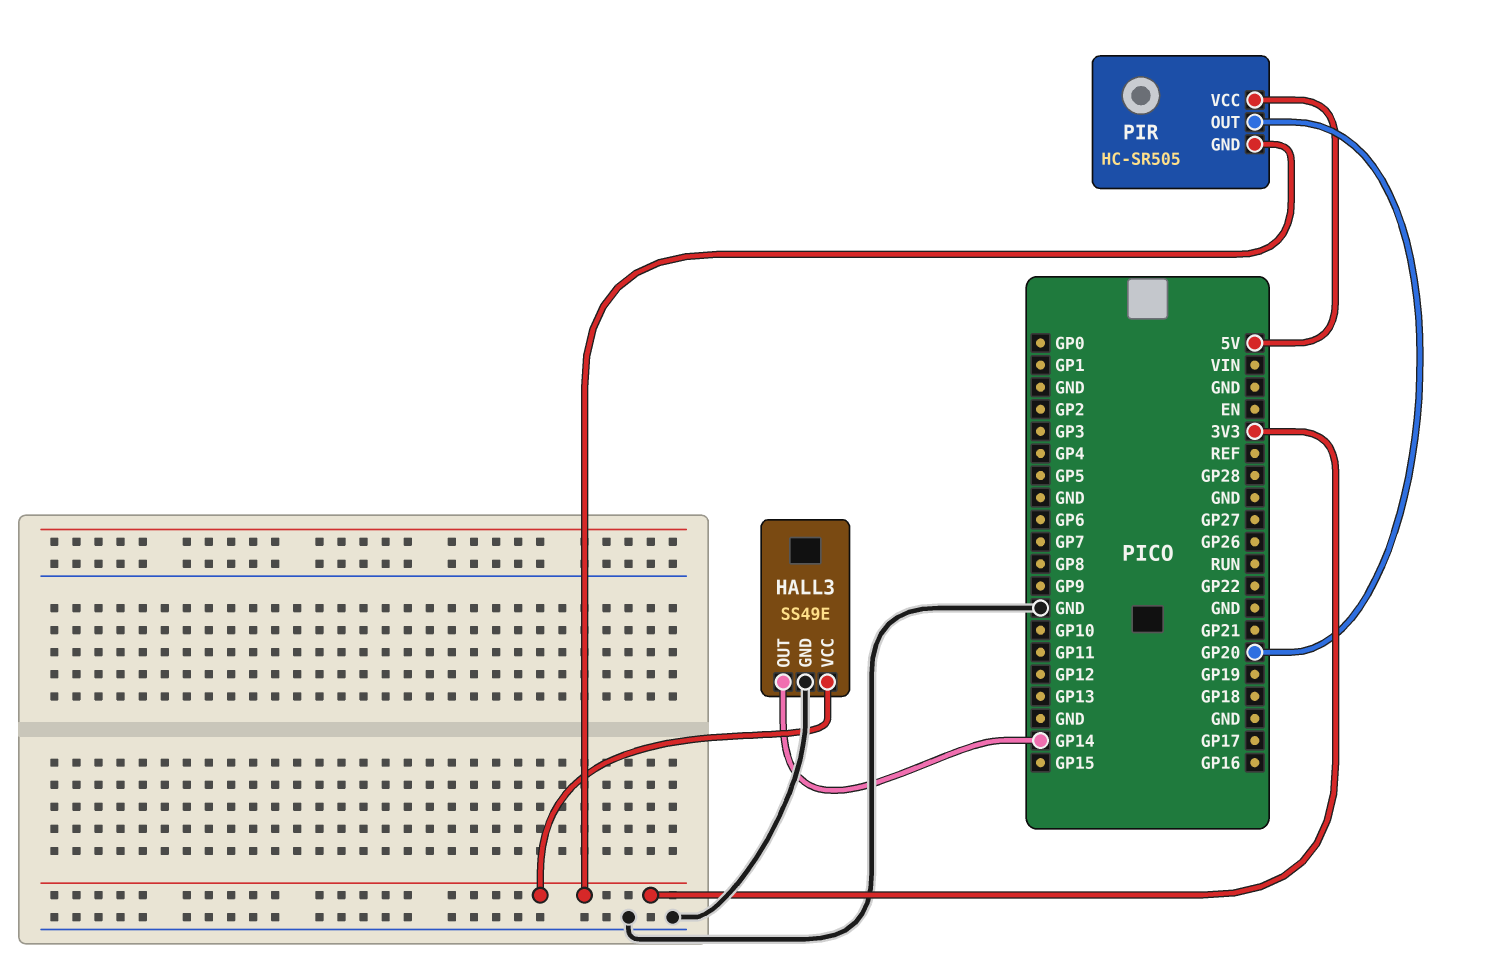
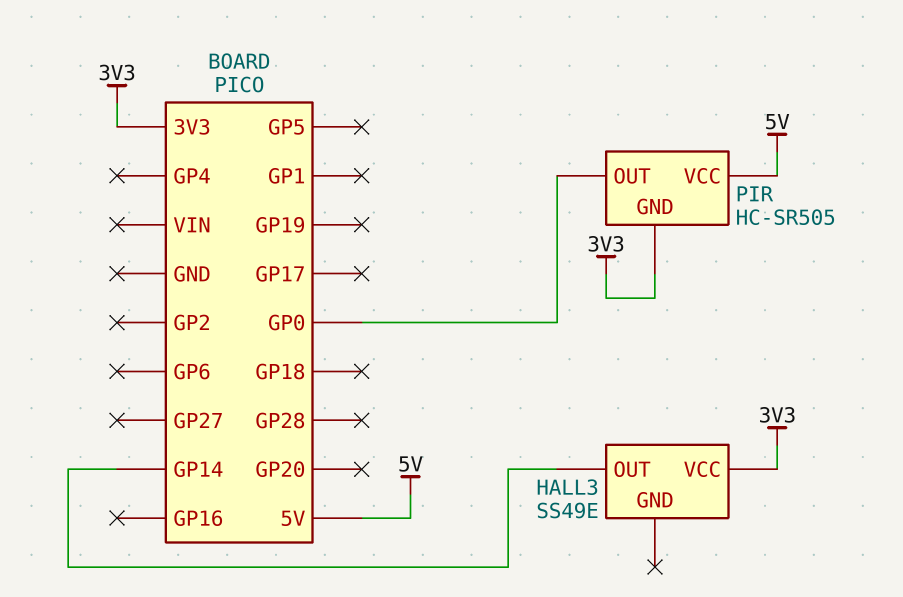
HALL3 pin GND: GND -> none
PIR pin OUT: GP20 -> GP0

